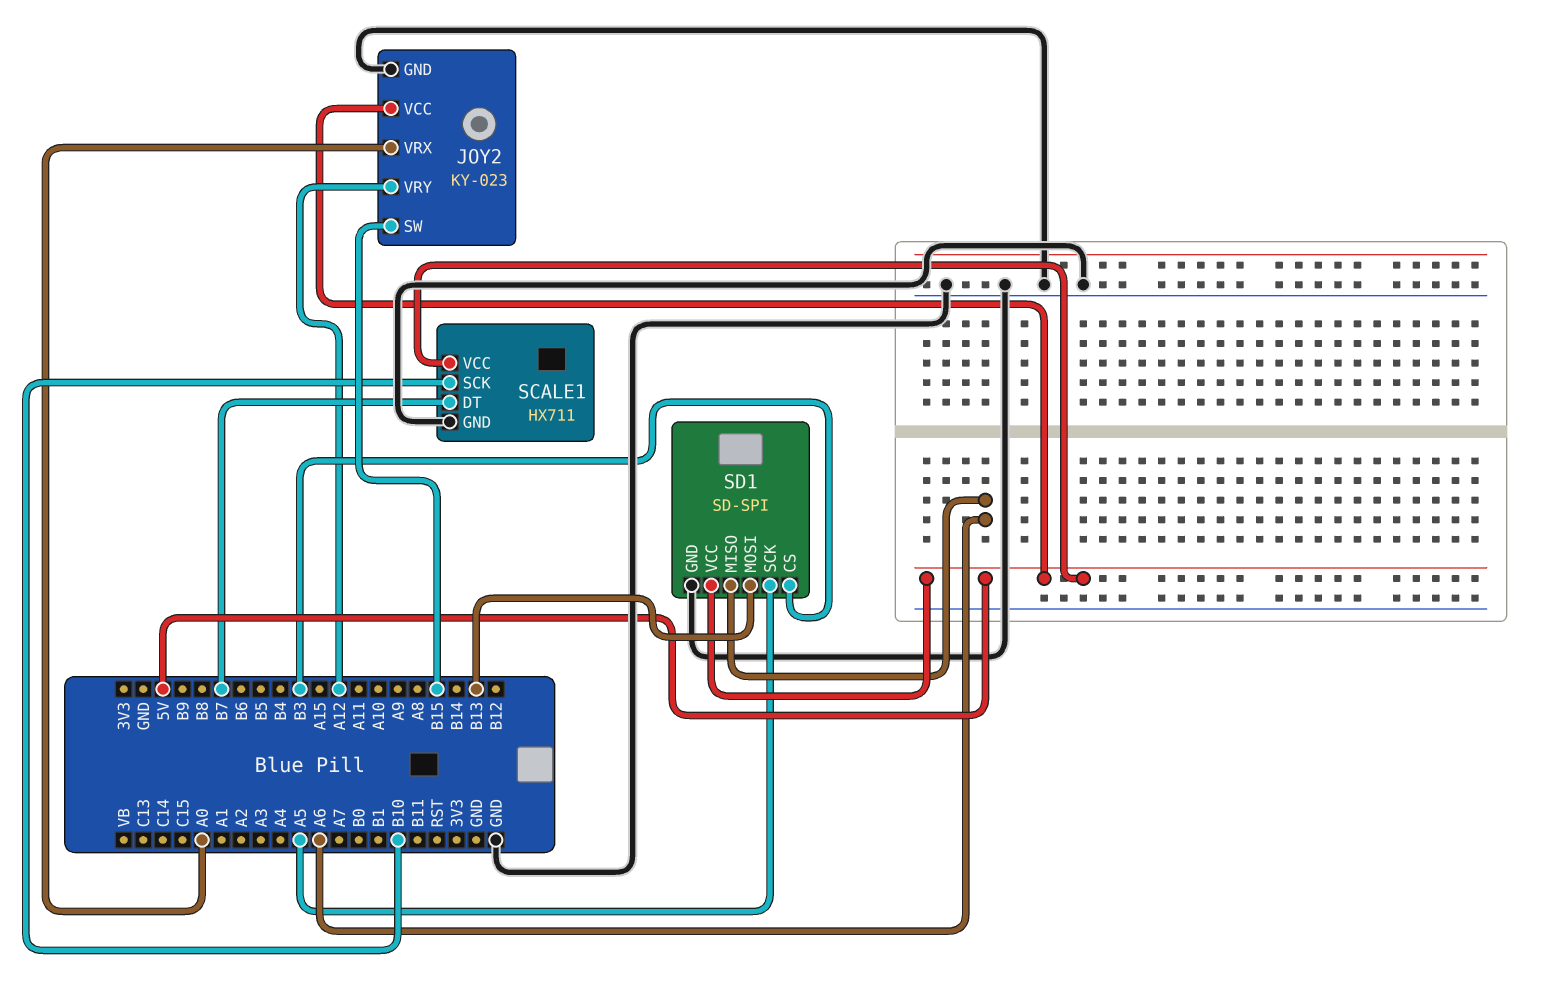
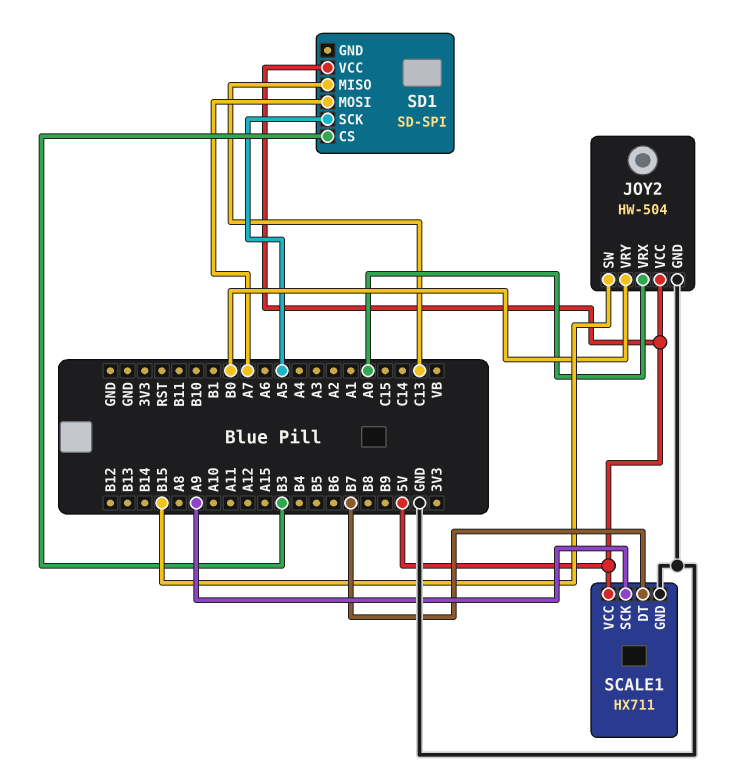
JOY2: KY-023 -> HW-504
JOY2 pin VRY: A12 -> B0
SCALE1 pin SCK: B10 -> A9
SD1 pin GND: GND -> none
SD1 pin MISO: A6 -> C13
SD1 pin MOSI: B13 -> A7

